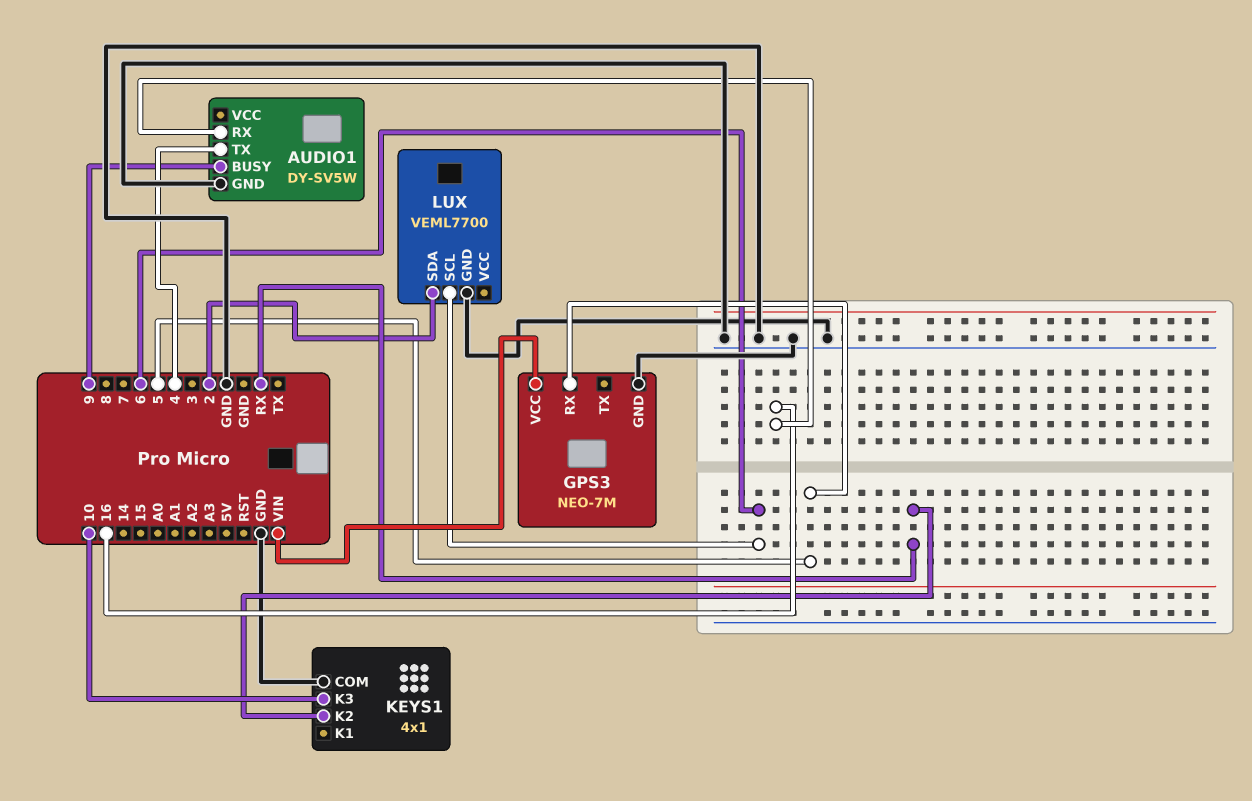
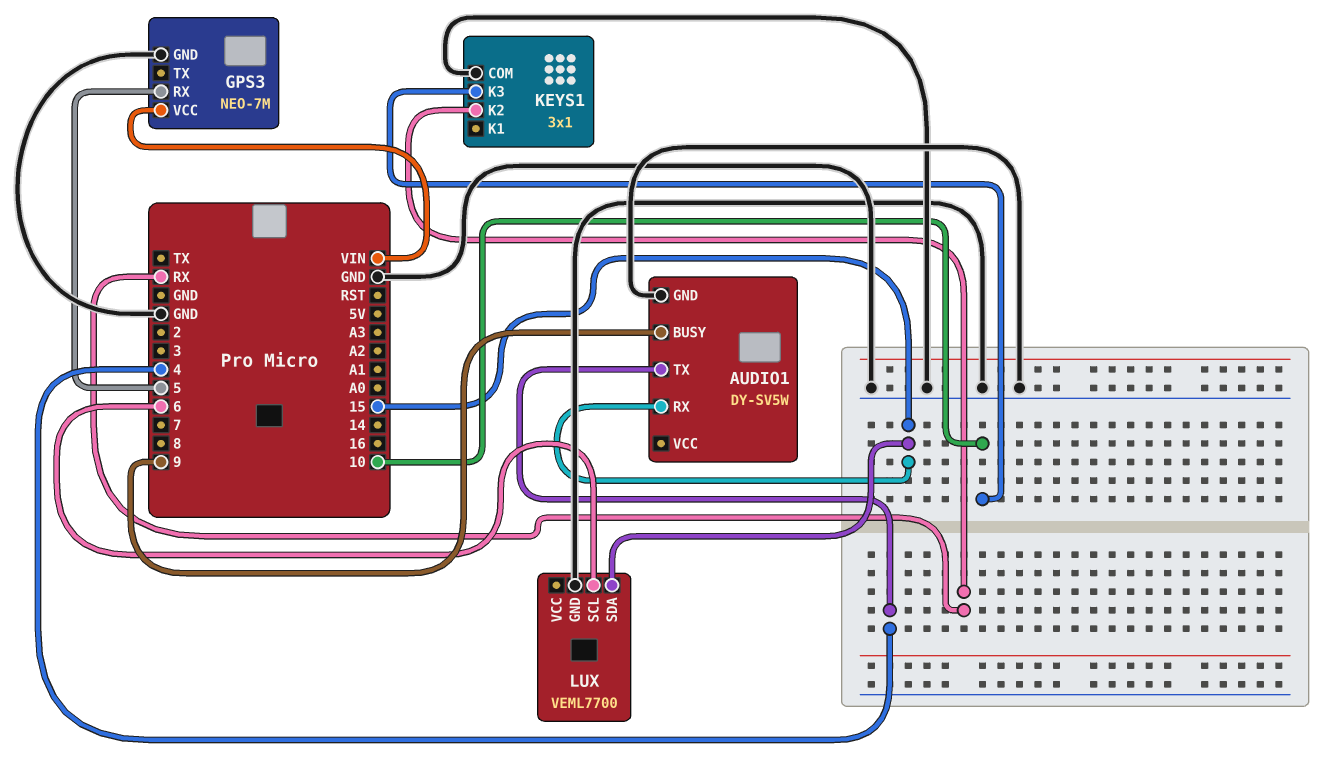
AUDIO1 pin RX: 16 -> 15
KEYS1: 4x1 -> 3x1
LUX pin SDA: 2 -> 15

